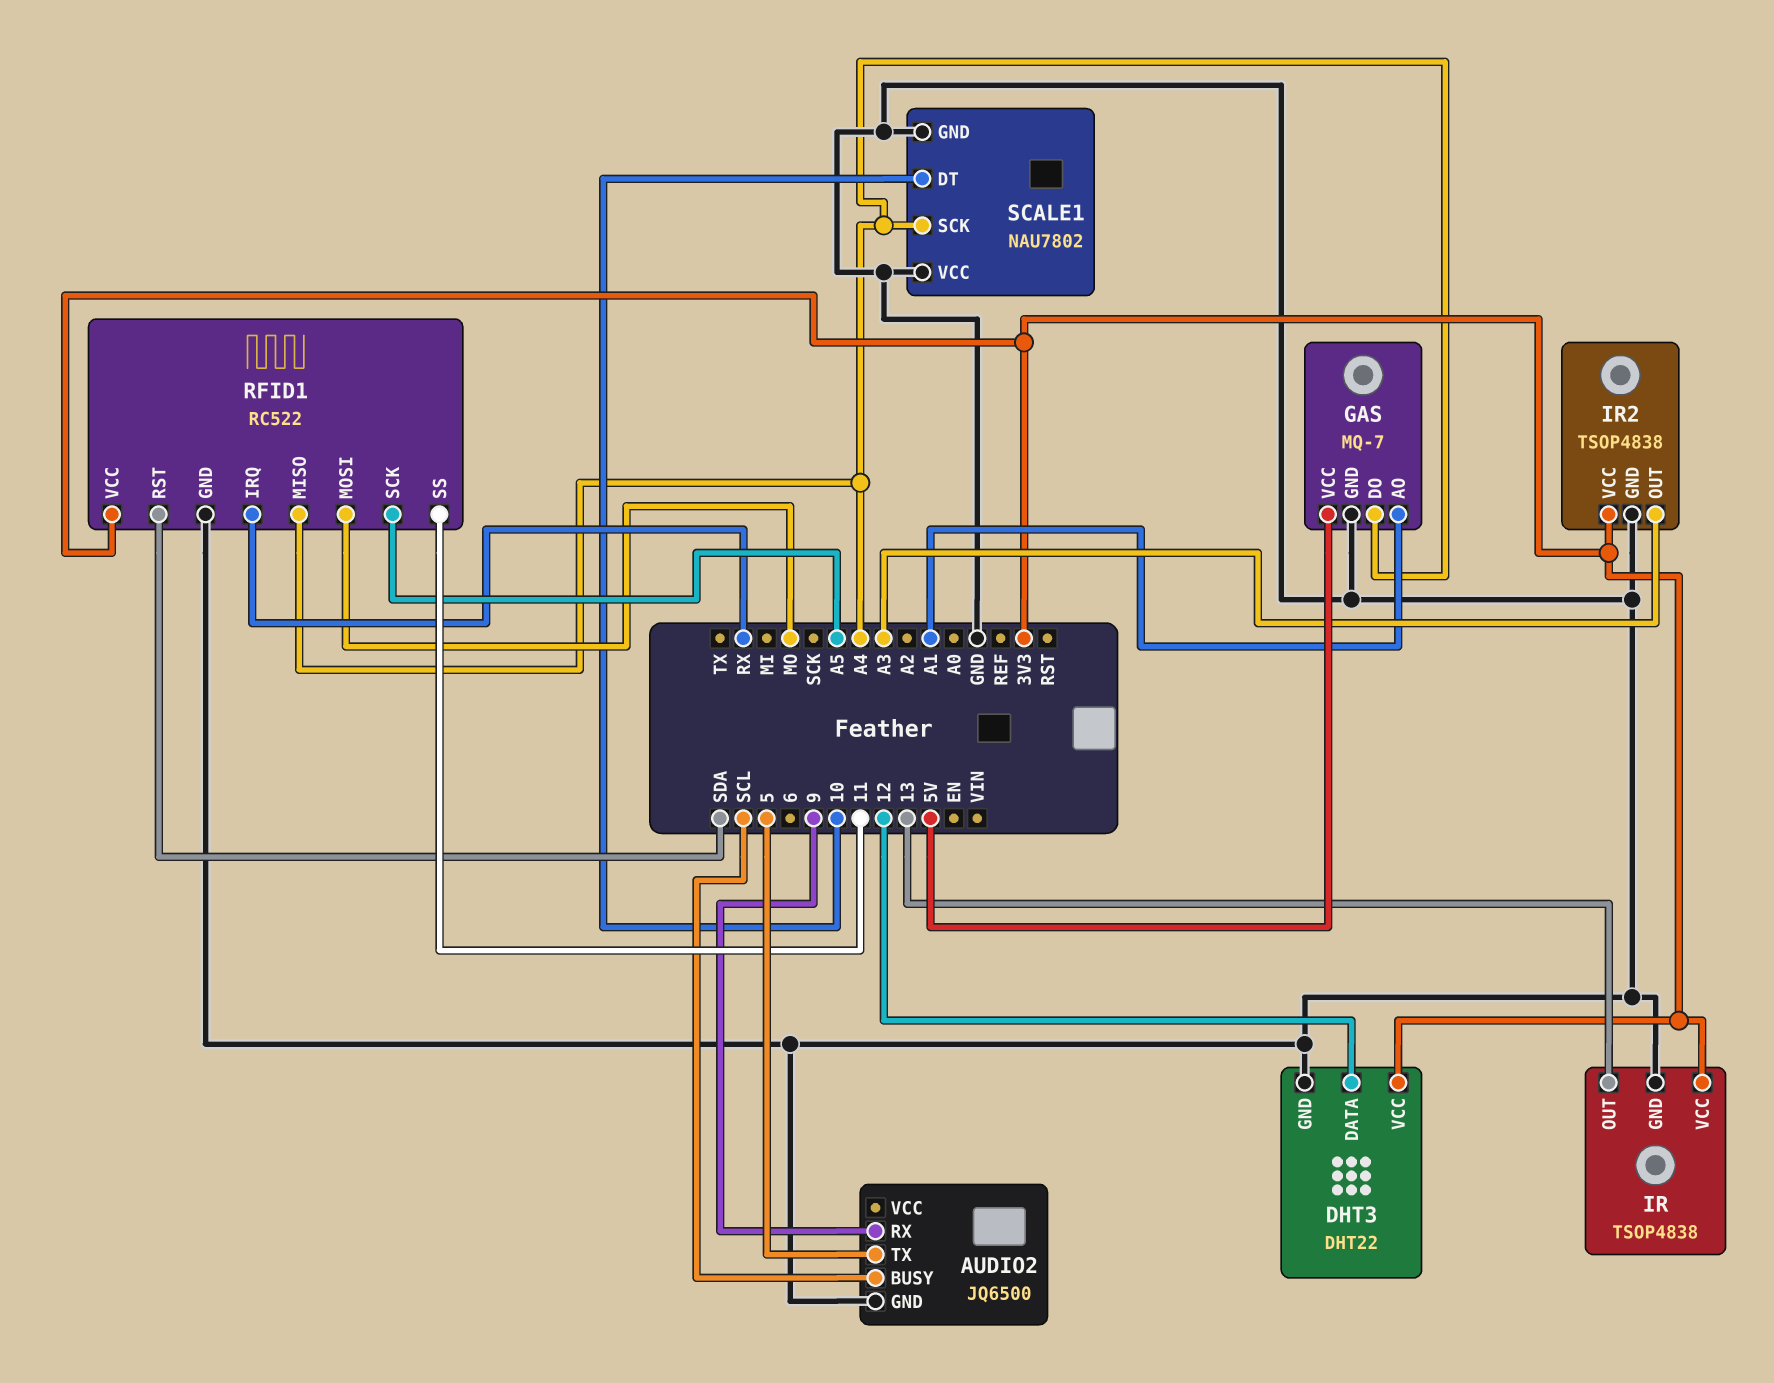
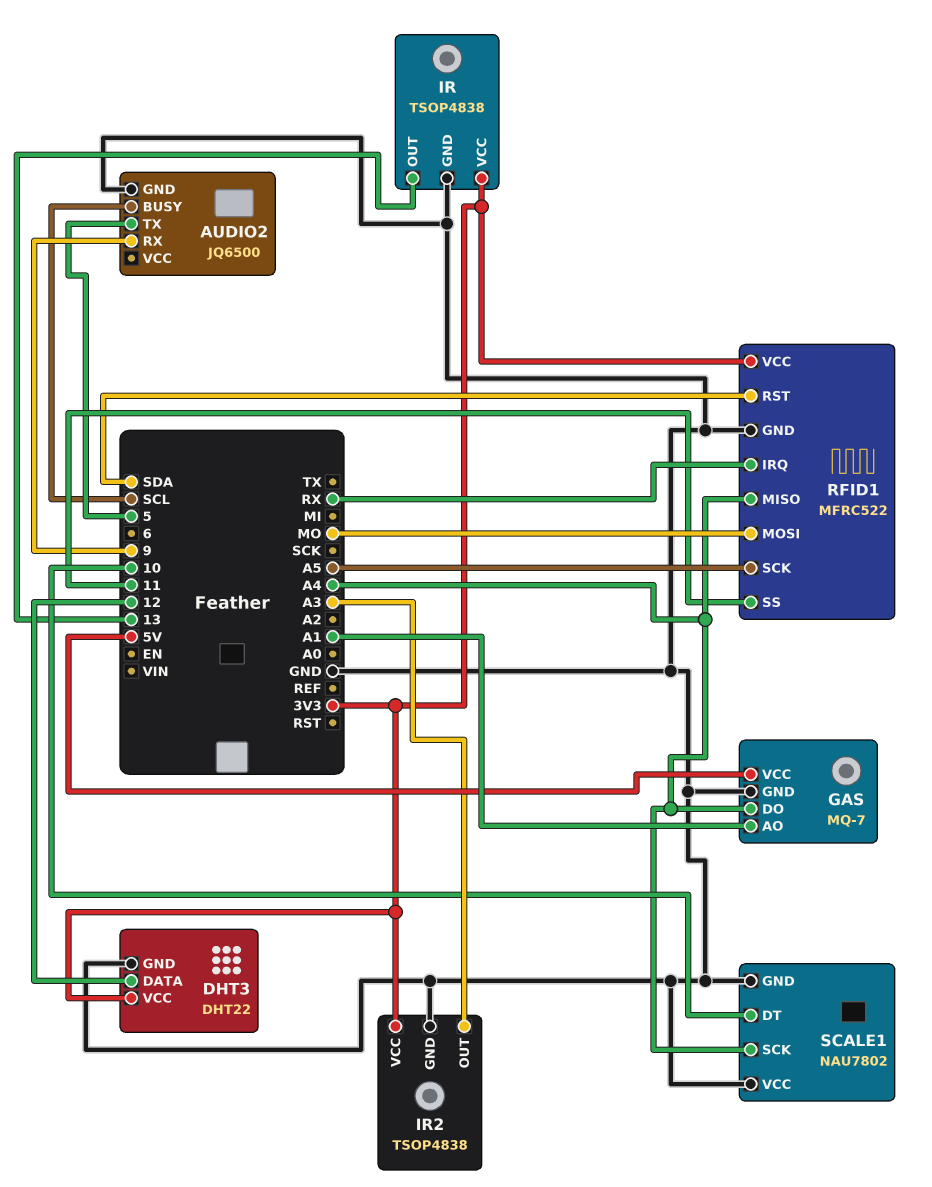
RFID1: RC522 -> MFRC522

